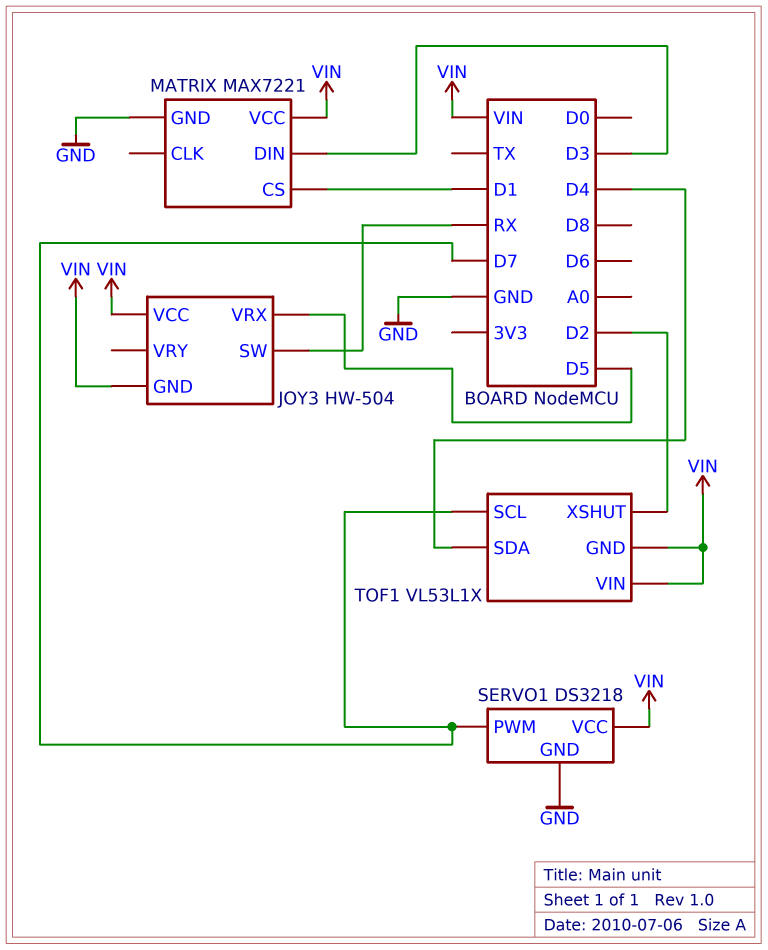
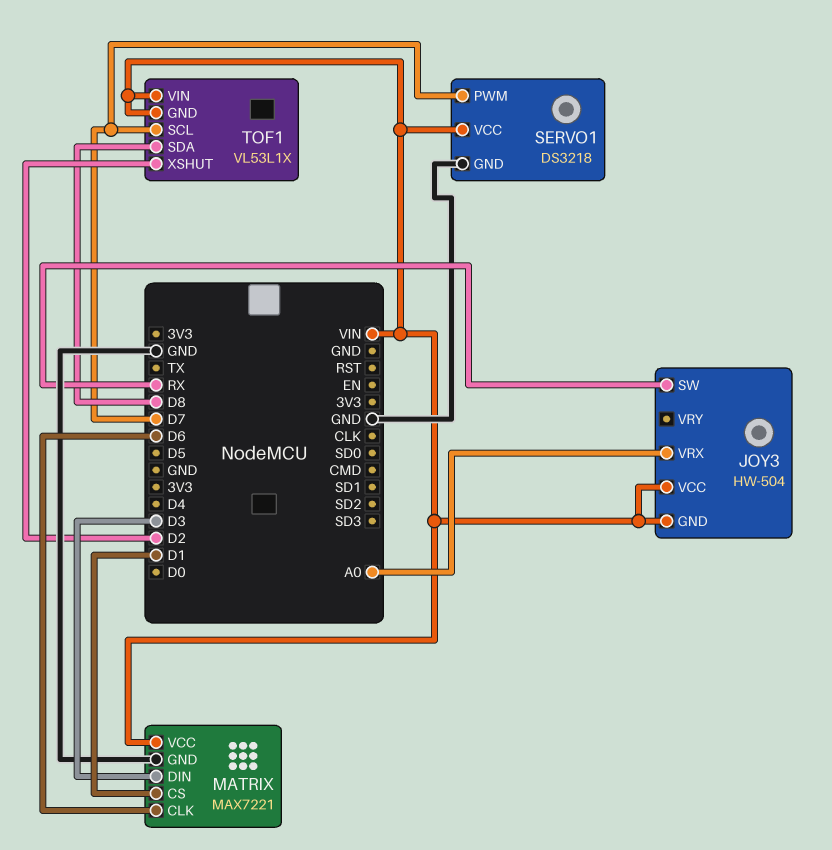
JOY3 pin VRX: D5 -> A0
MATRIX pin CLK: none -> D6
TOF1 pin SDA: D4 -> D8

